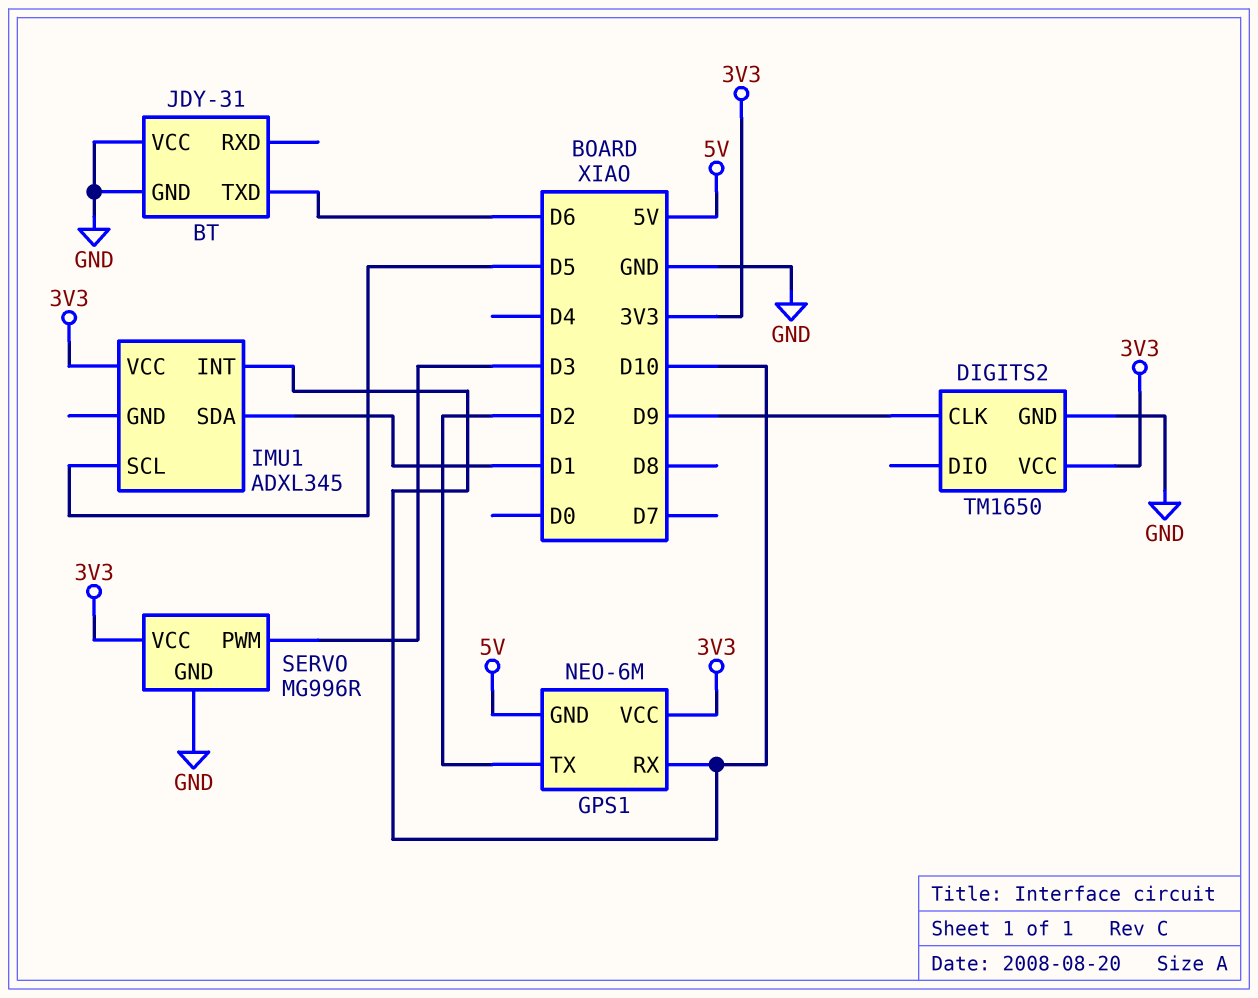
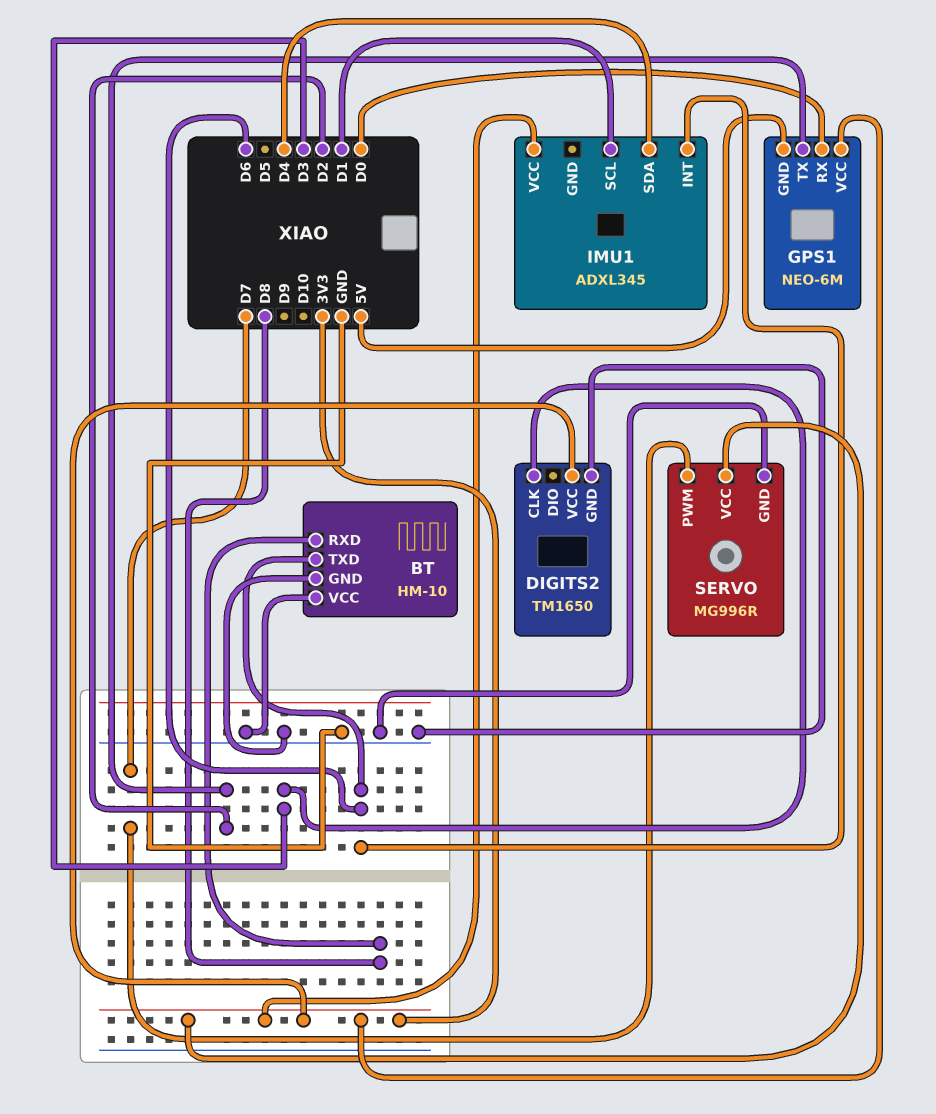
BT: JDY-31 -> HM-10
BT pin RXD: none -> D8
DIGITS2 pin CLK: D9 -> D3
GPS1 pin RX: D10 -> D0
IMU1 pin INT: D10 -> D6
IMU1 pin SCL: D5 -> D1
IMU1 pin SDA: D1 -> D4
SERVO pin PWM: D3 -> D7

